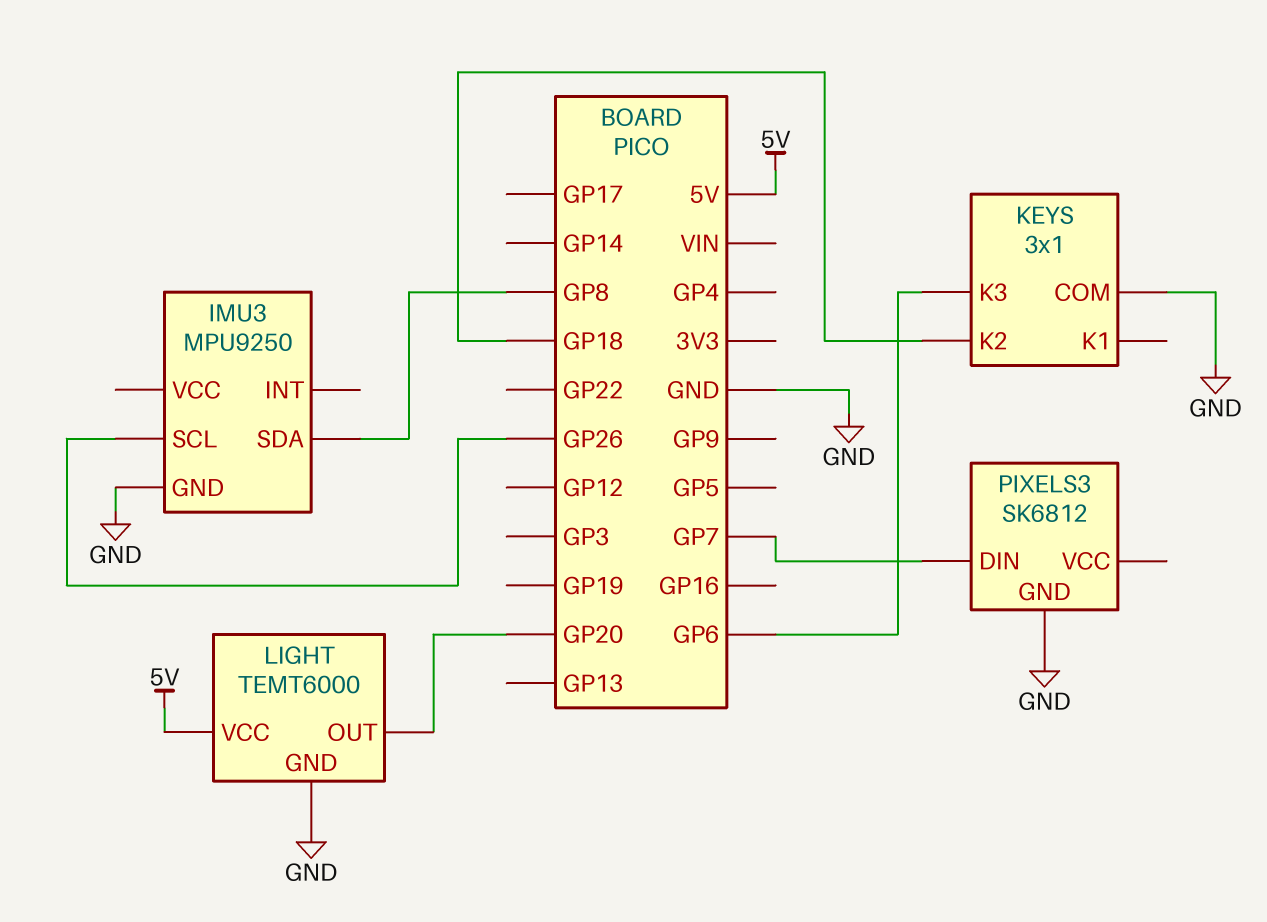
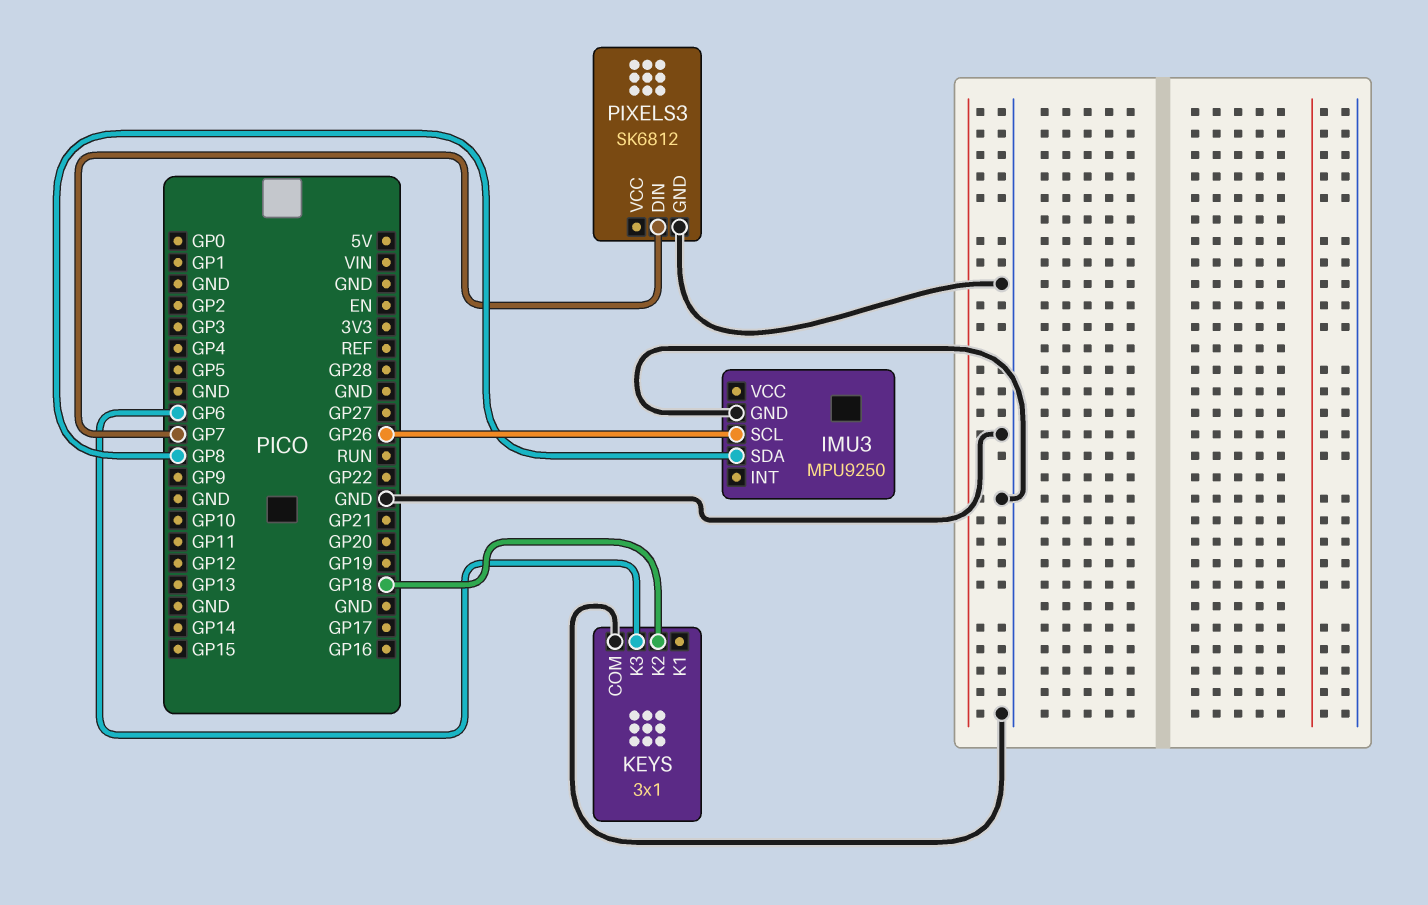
LIGHT: TEMT6000 -> none
LIGHT pin GND: GND -> none
LIGHT pin OUT: GP20 -> none
LIGHT pin VCC: 5V -> none

